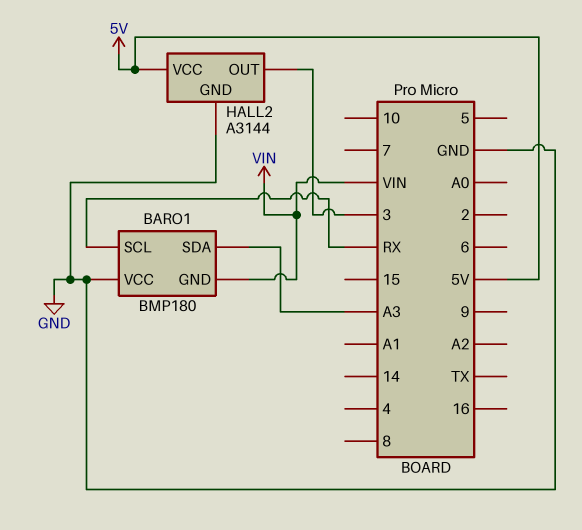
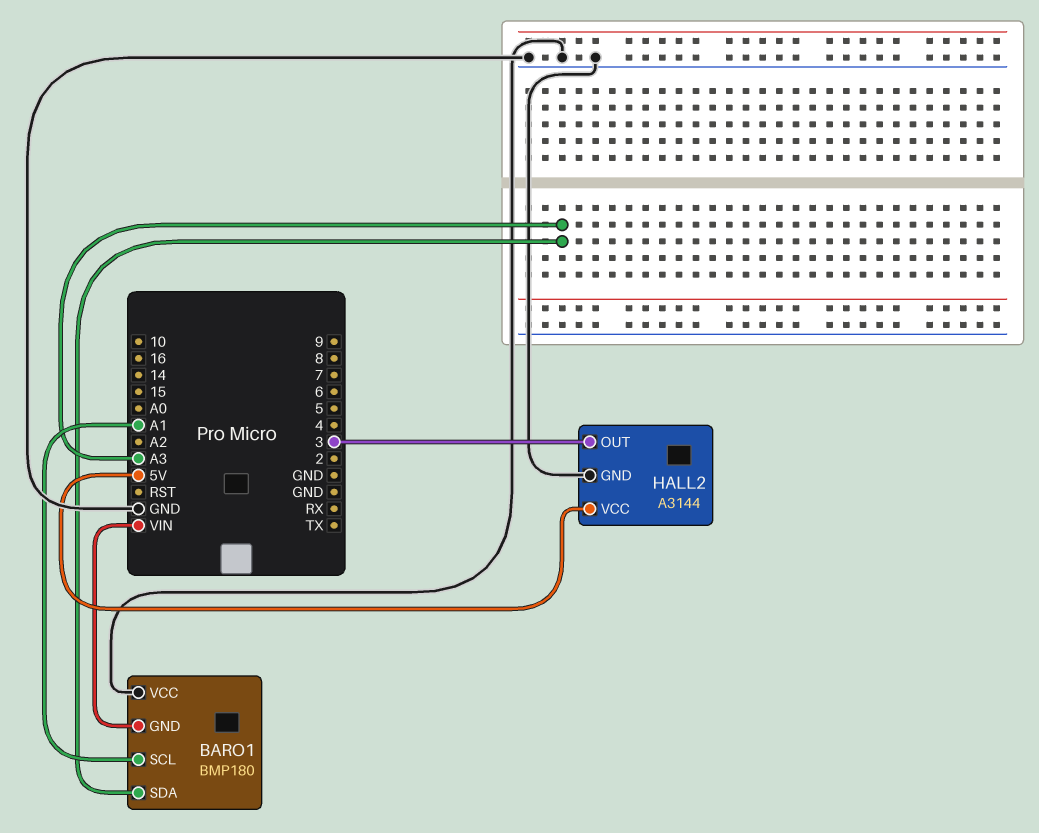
BARO1 pin SCL: RX -> A1

